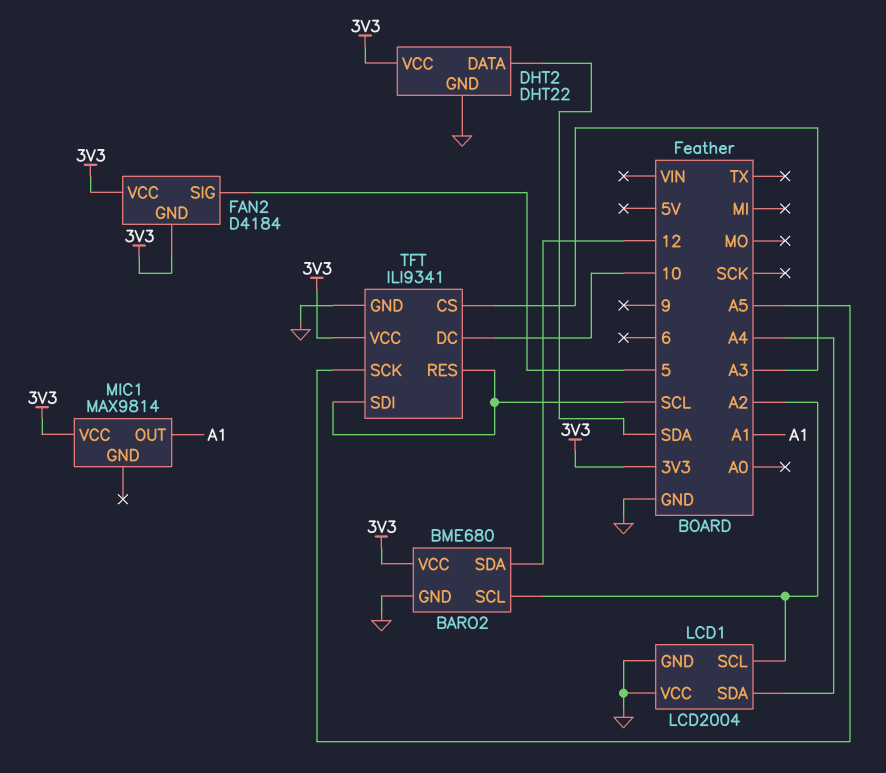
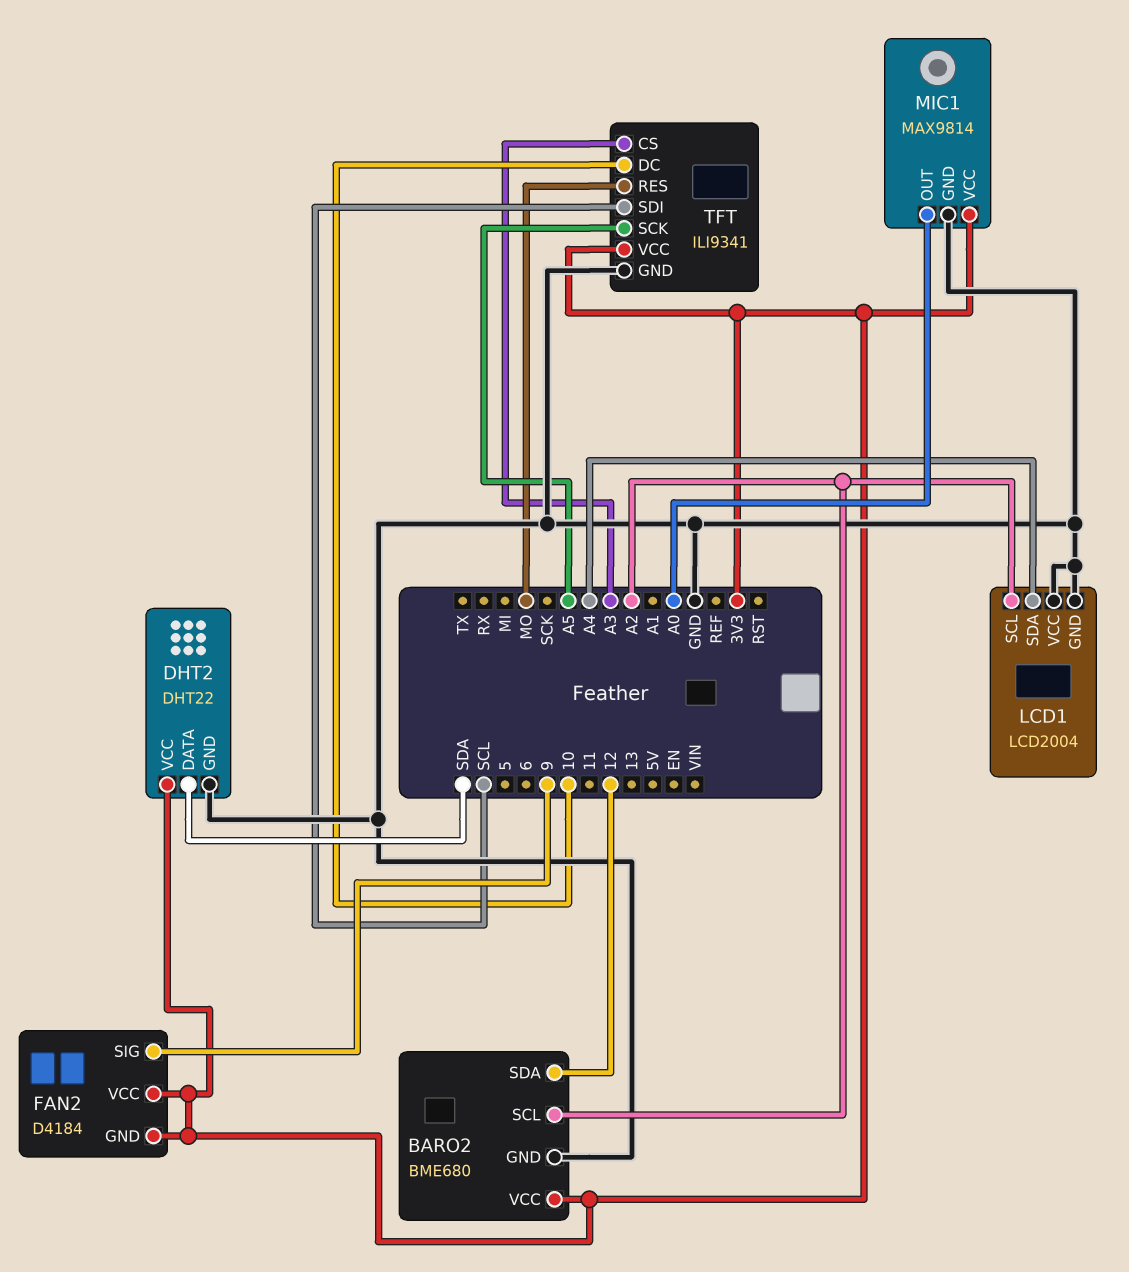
FAN2 pin SIG: 5 -> 9
MIC1 pin GND: none -> GND
MIC1 pin OUT: A1 -> A0
TFT pin RES: SCL -> MO

